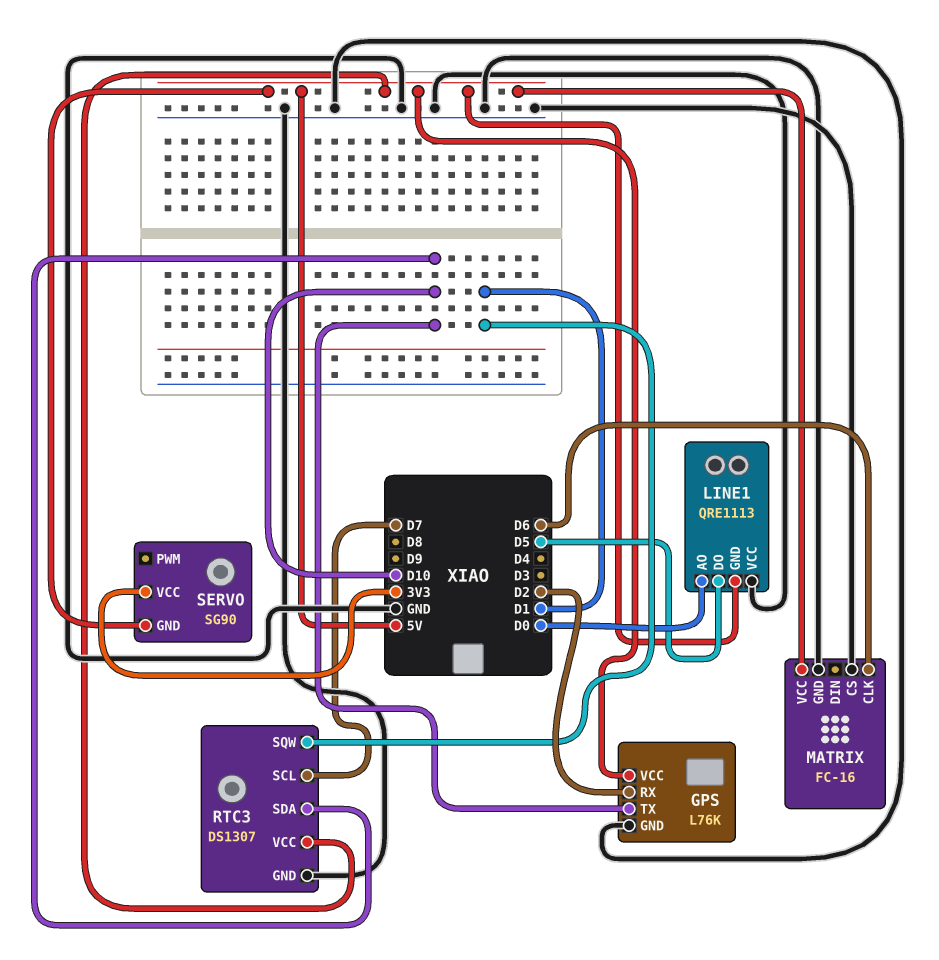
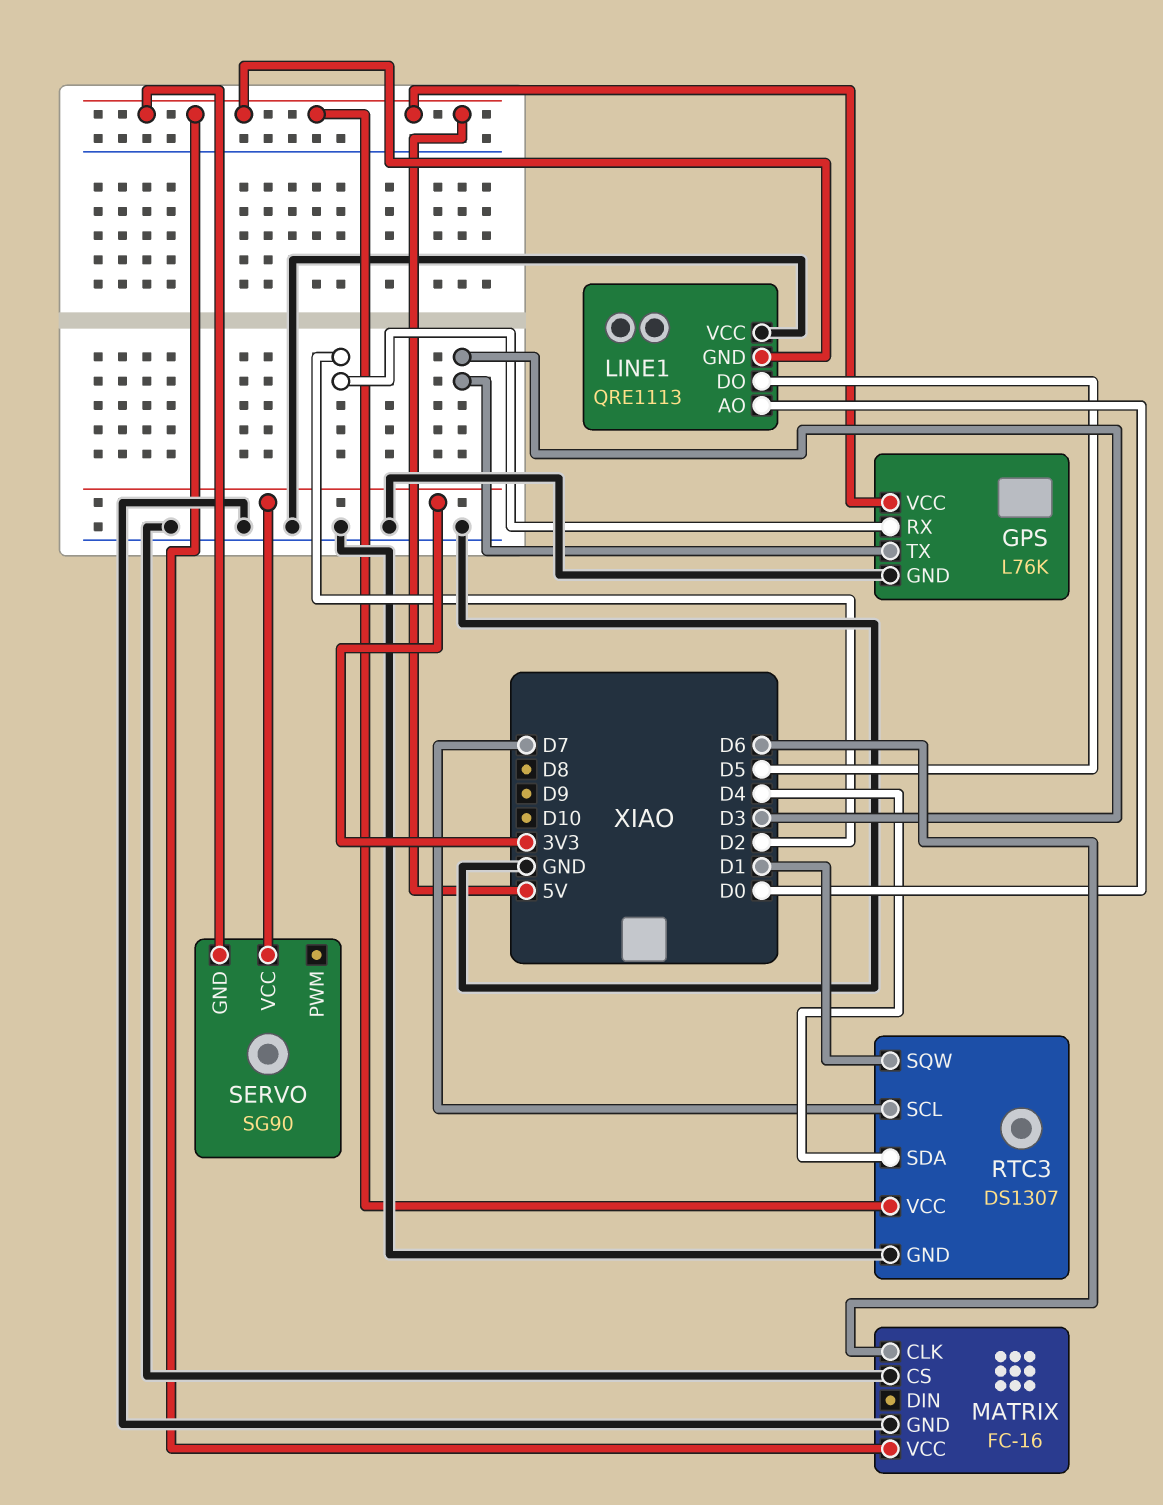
GPS pin TX: D10 -> D3
RTC3 pin SDA: D10 -> D4

